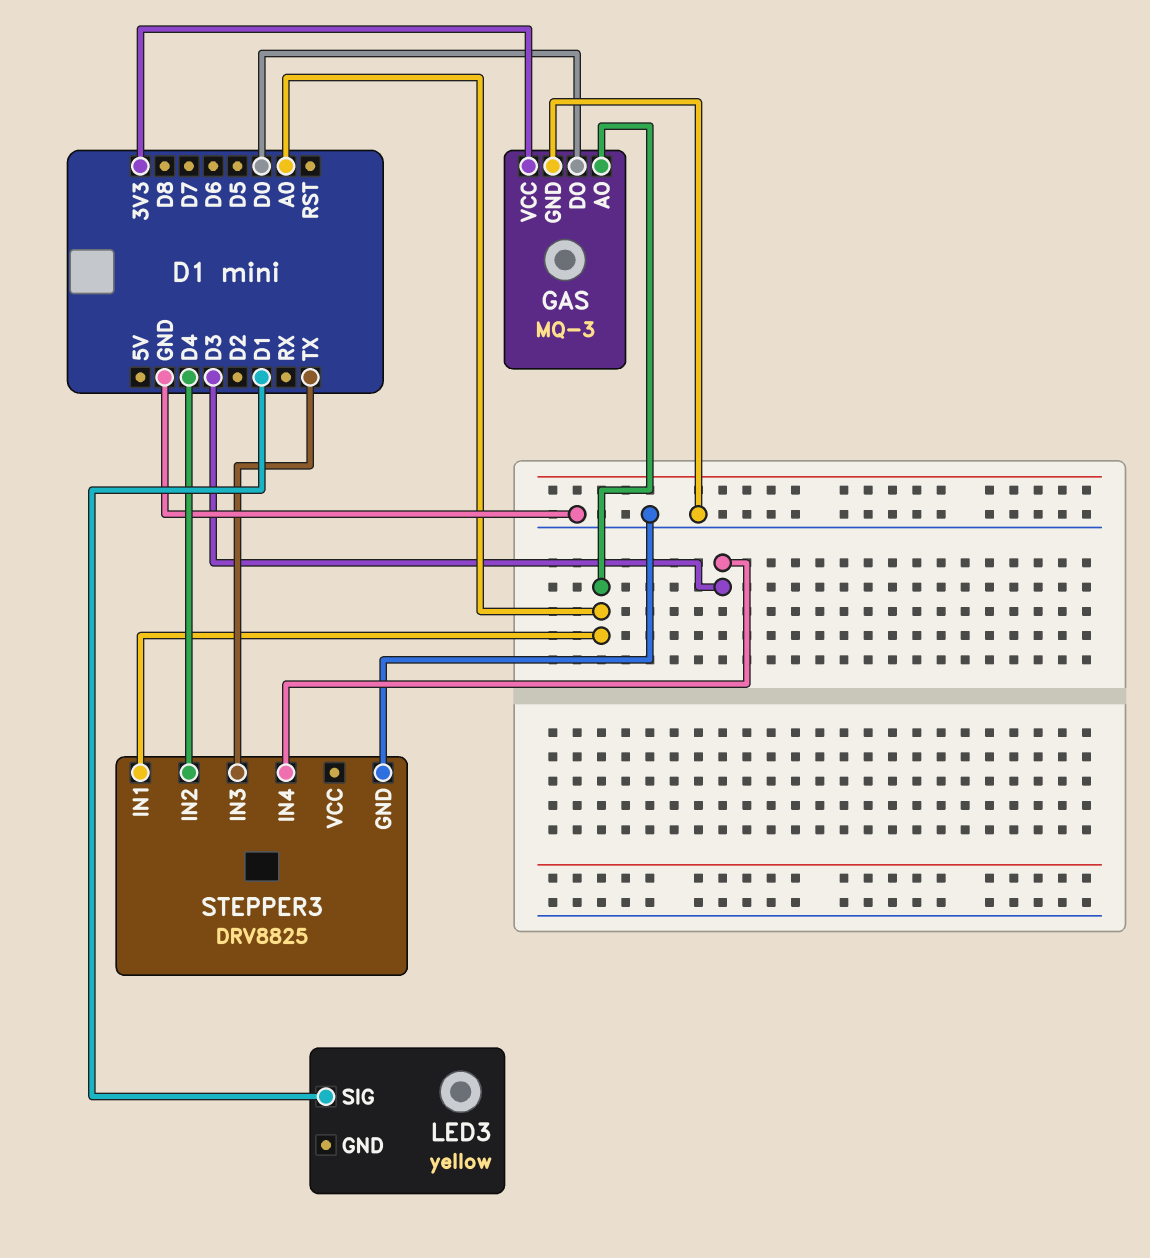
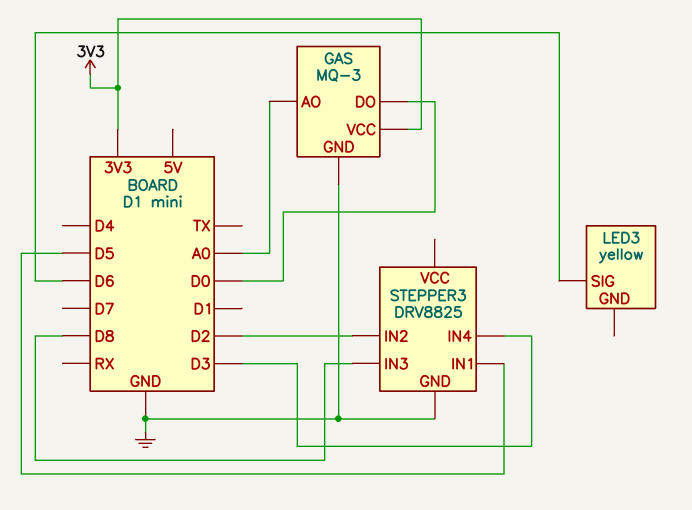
LED3 pin SIG: D1 -> D6
STEPPER3 pin IN1: A0 -> D5
STEPPER3 pin IN2: D4 -> D2
STEPPER3 pin IN3: TX -> D8

